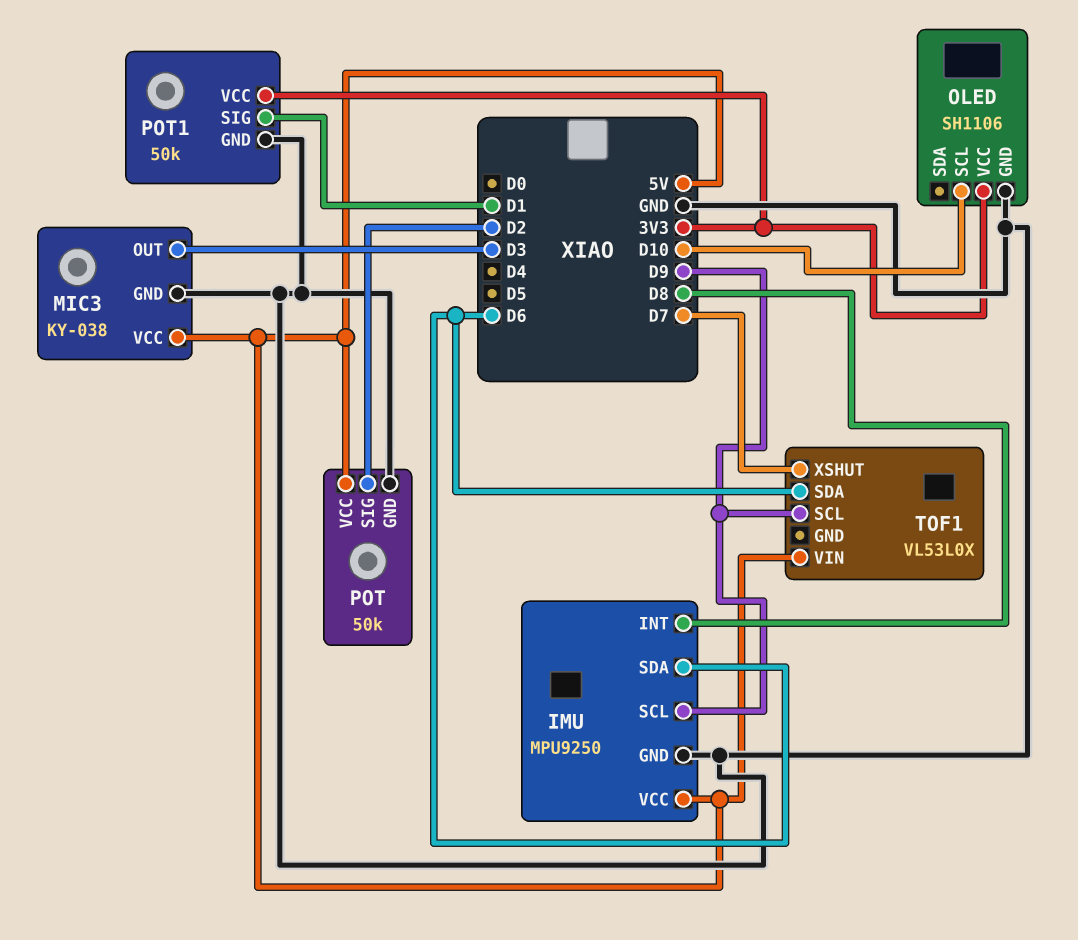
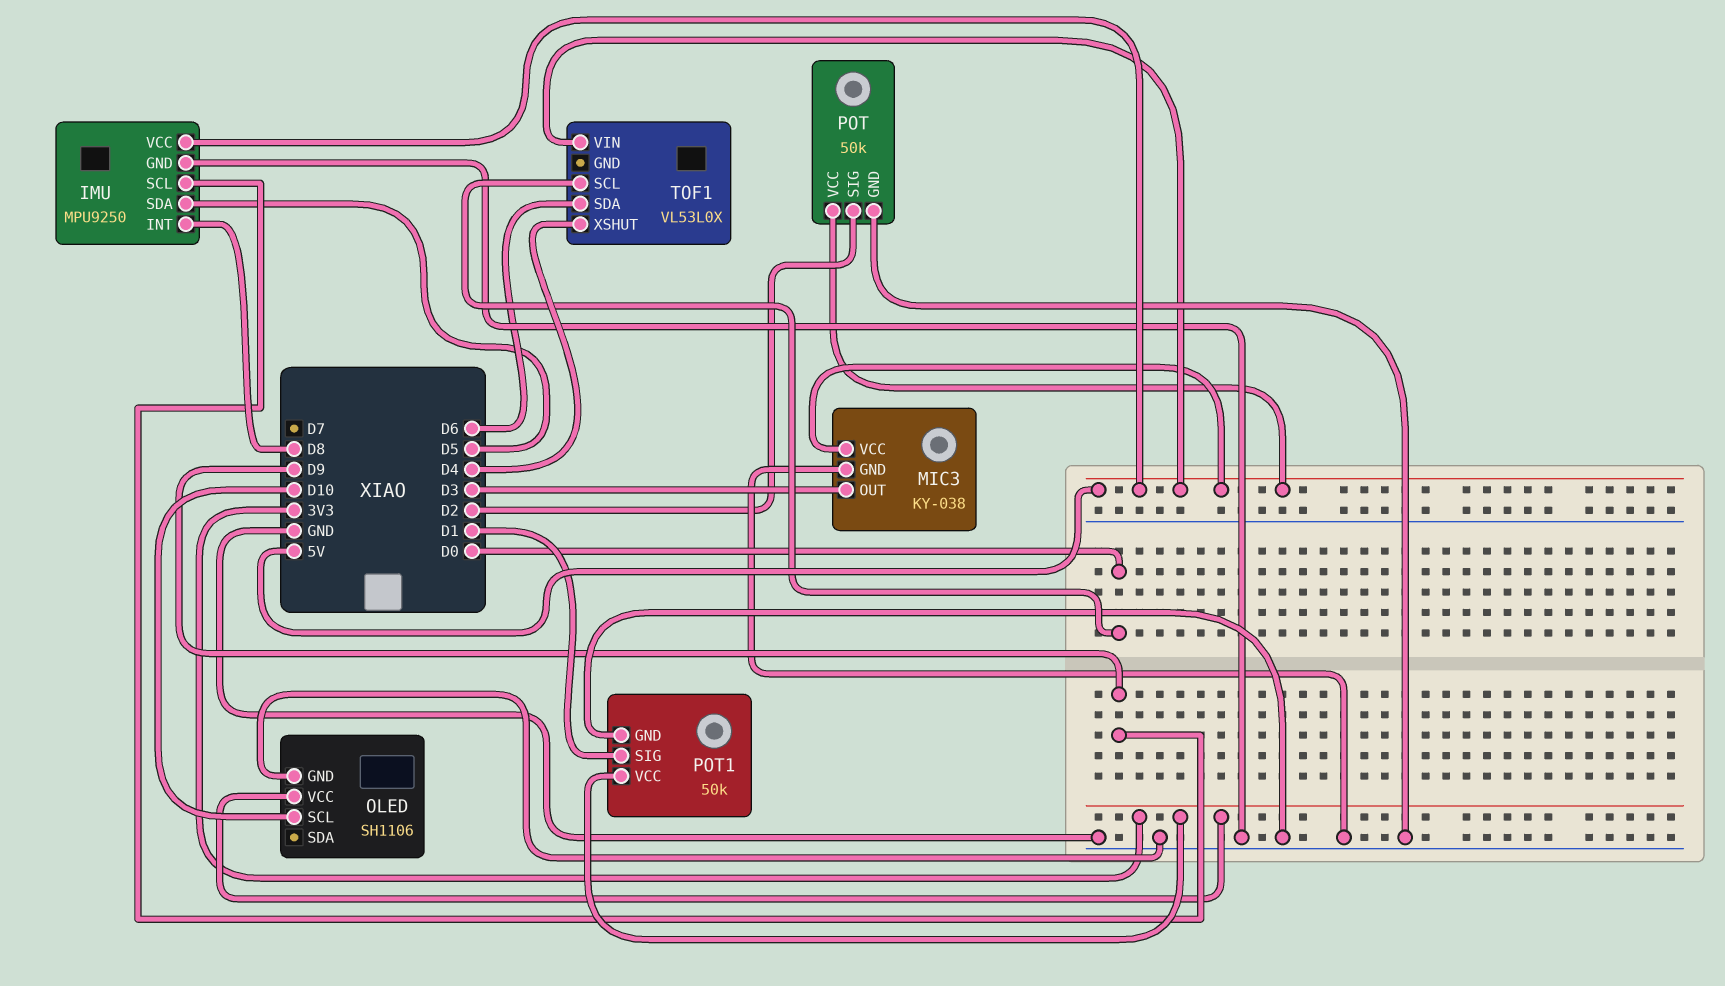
IMU pin SDA: D6 -> D5
TOF1 pin SCL: D9 -> D0
TOF1 pin XSHUT: D7 -> D4

